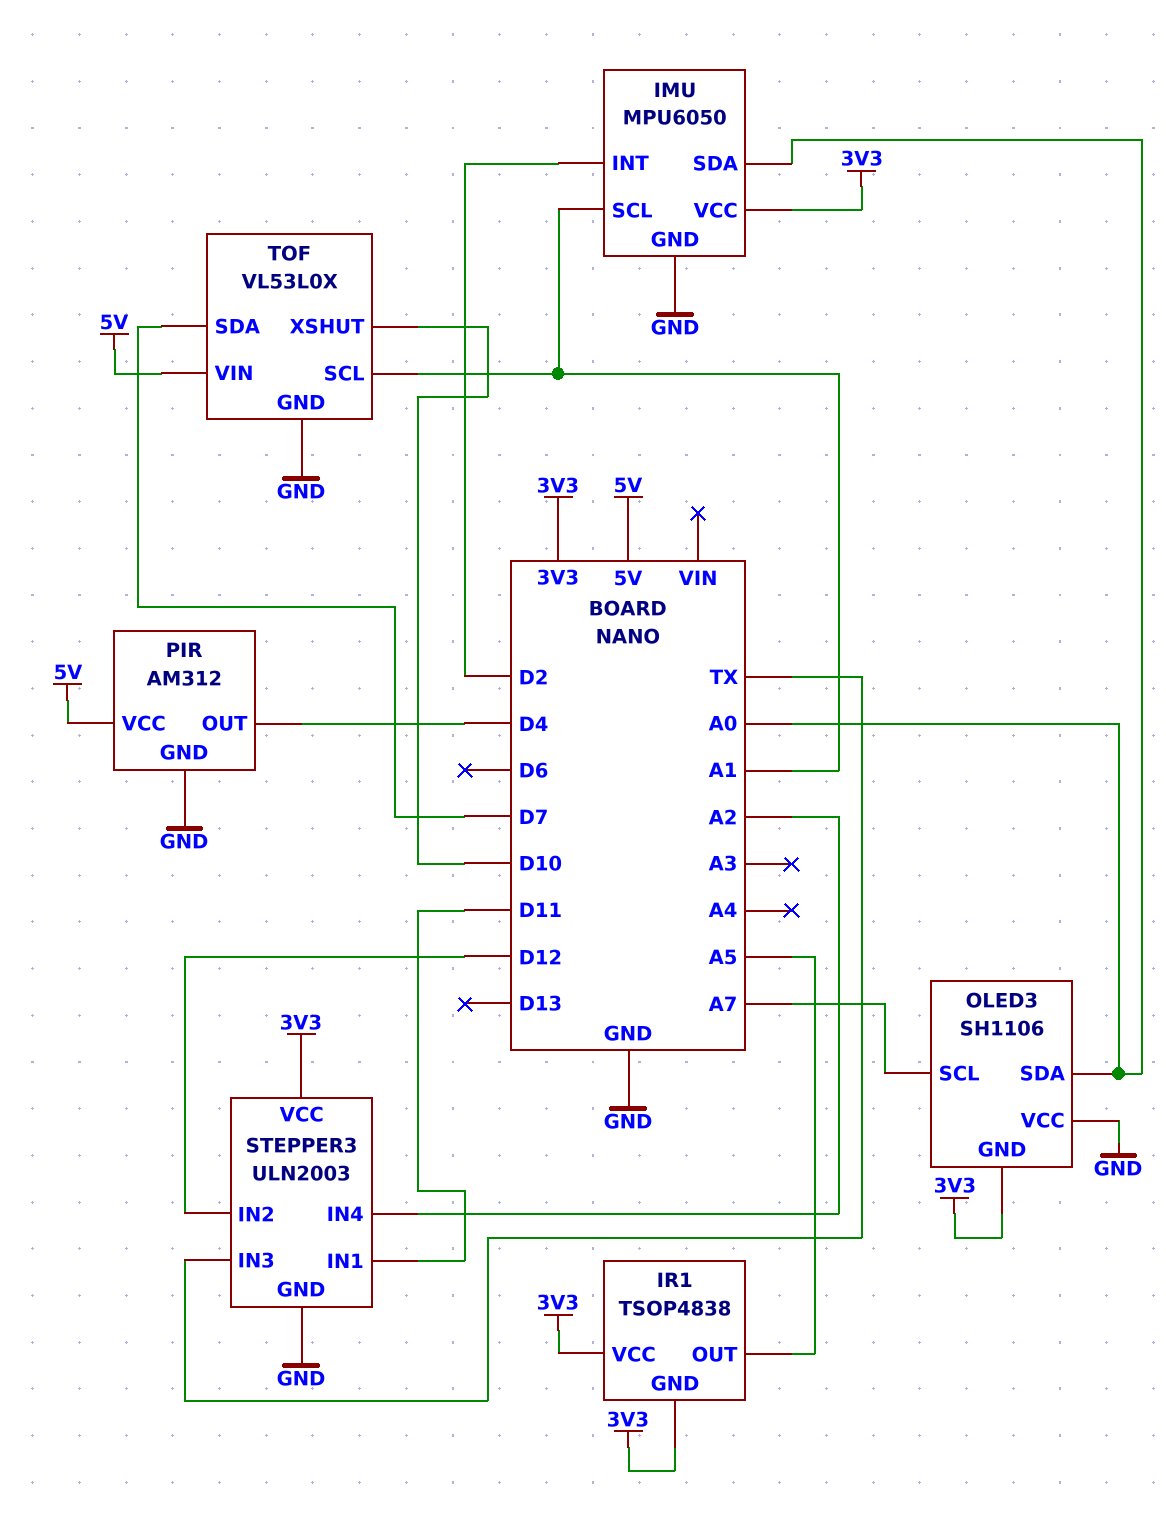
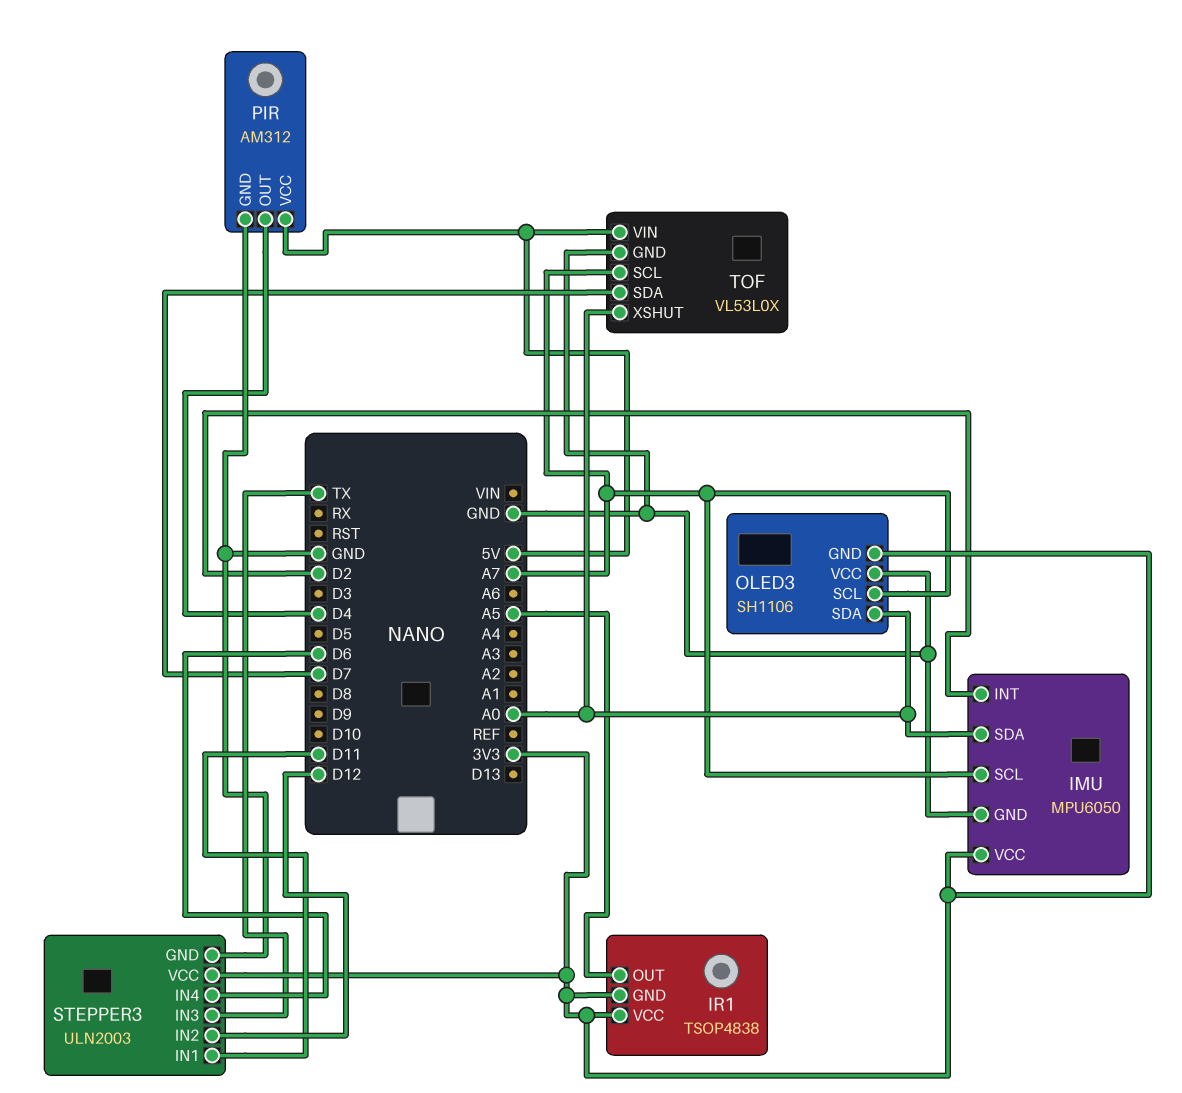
IMU pin SCL: A1 -> A7
STEPPER3 pin IN4: A2 -> D6
TOF pin SCL: A1 -> A7
TOF pin XSHUT: D10 -> A0

